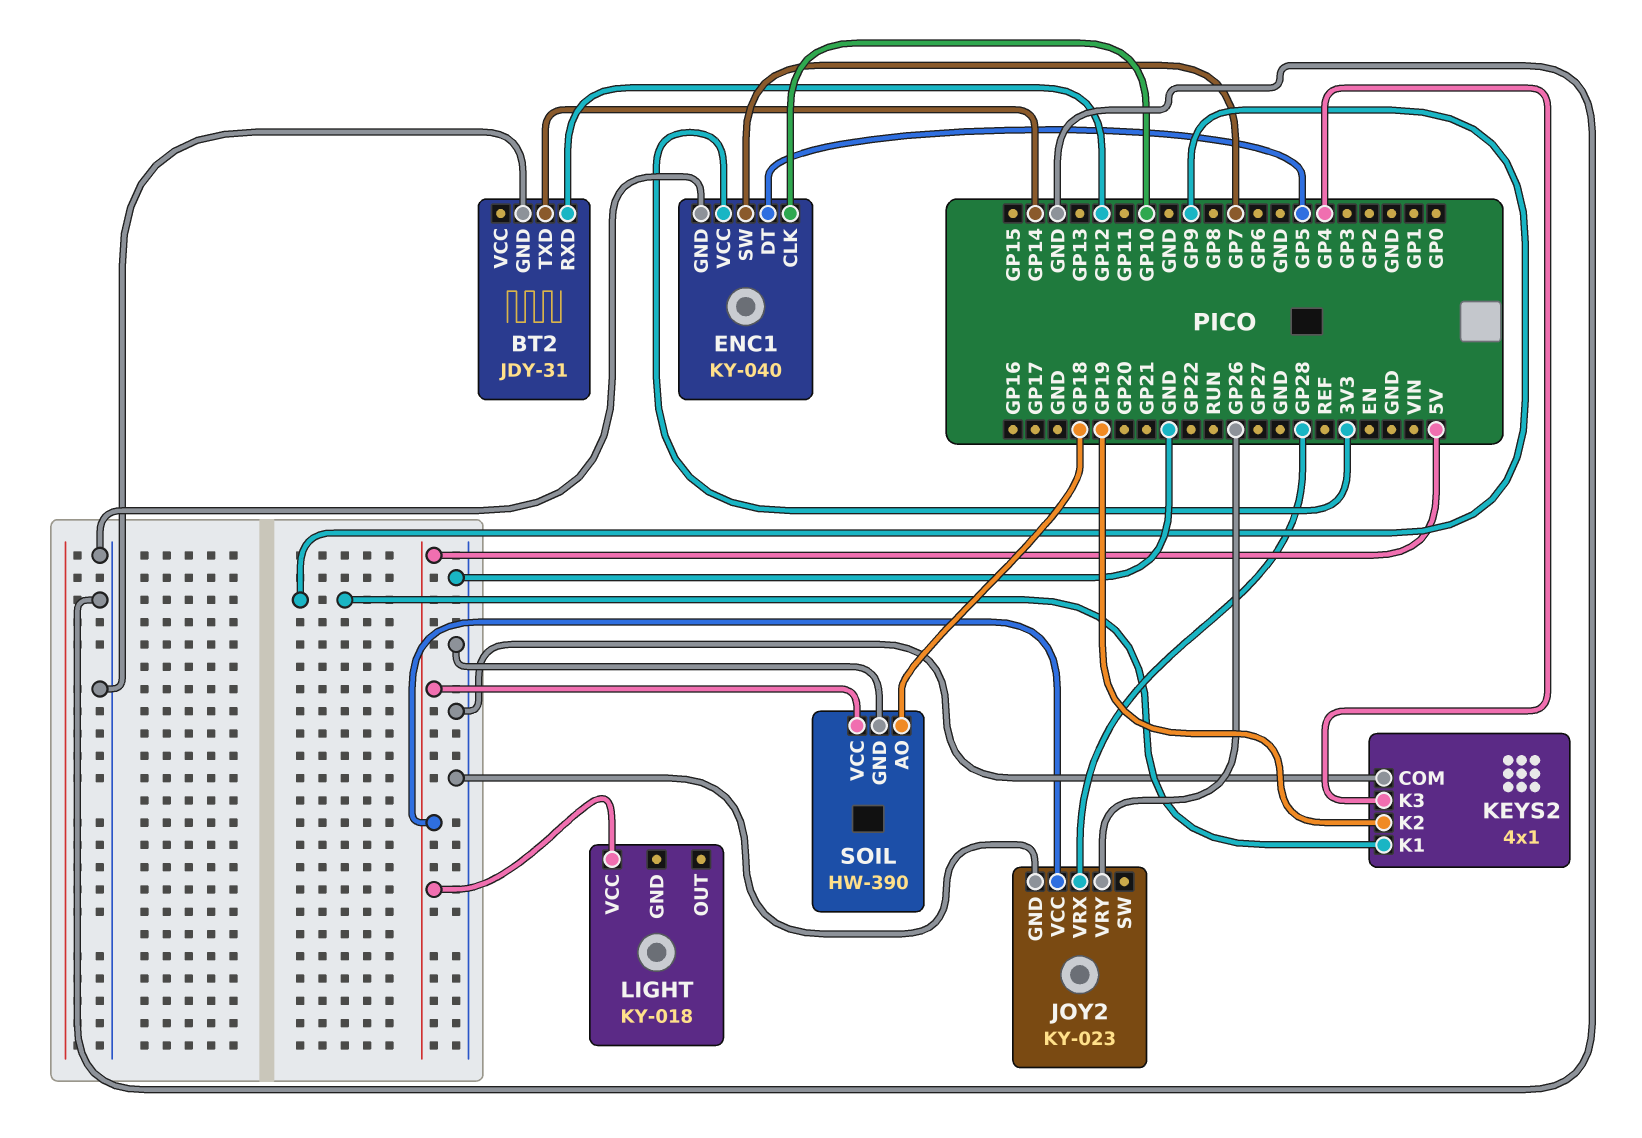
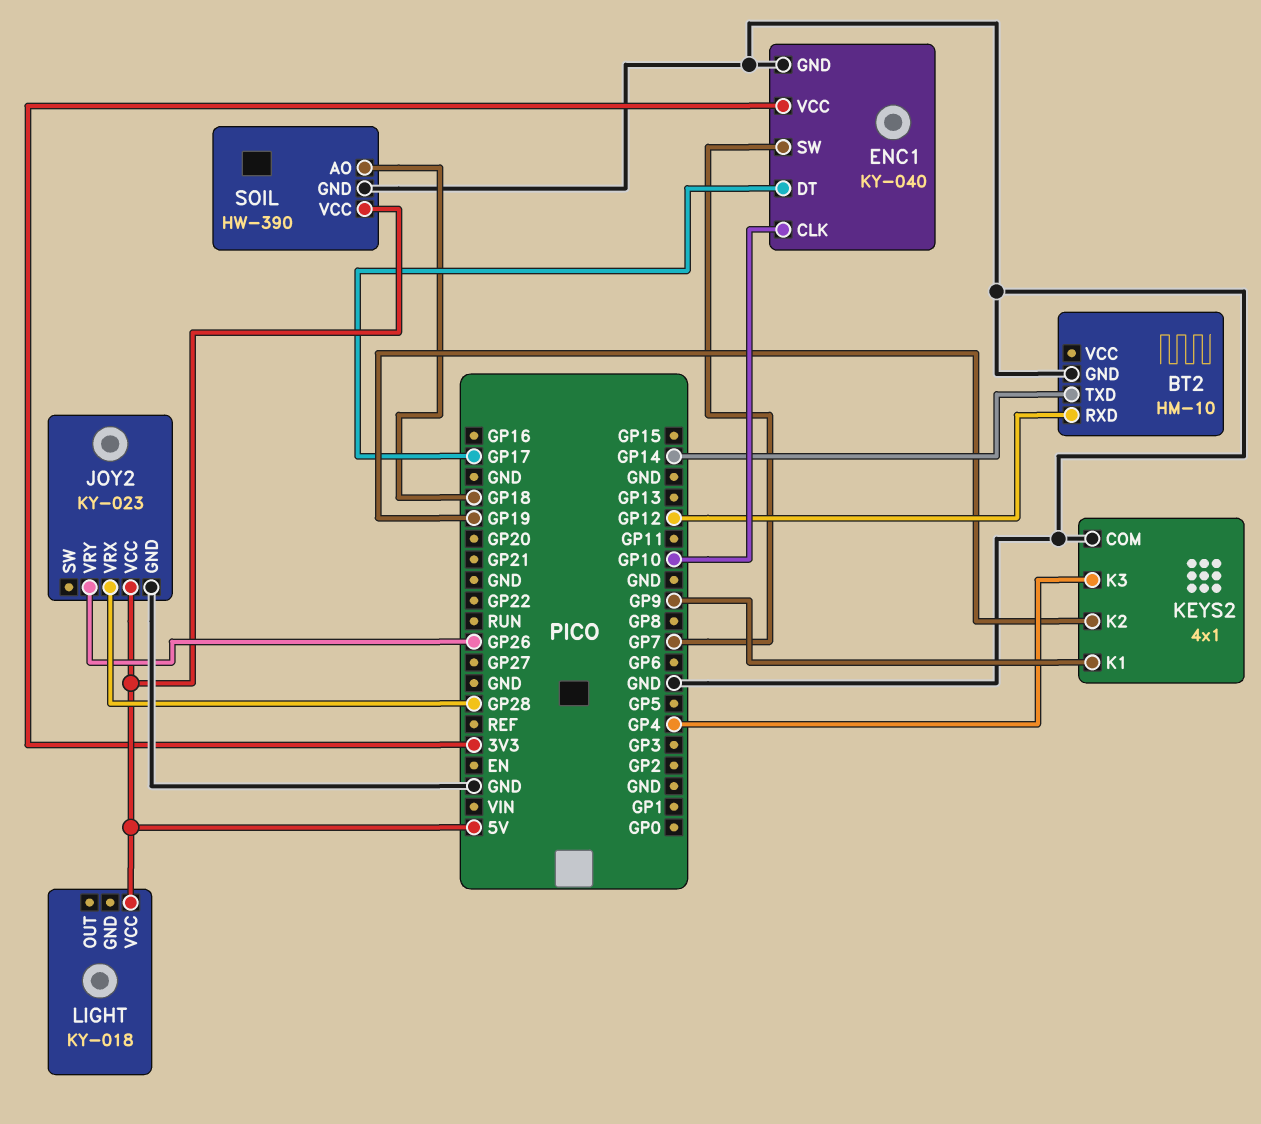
BT2: JDY-31 -> HM-10
ENC1 pin DT: GP5 -> GP17

